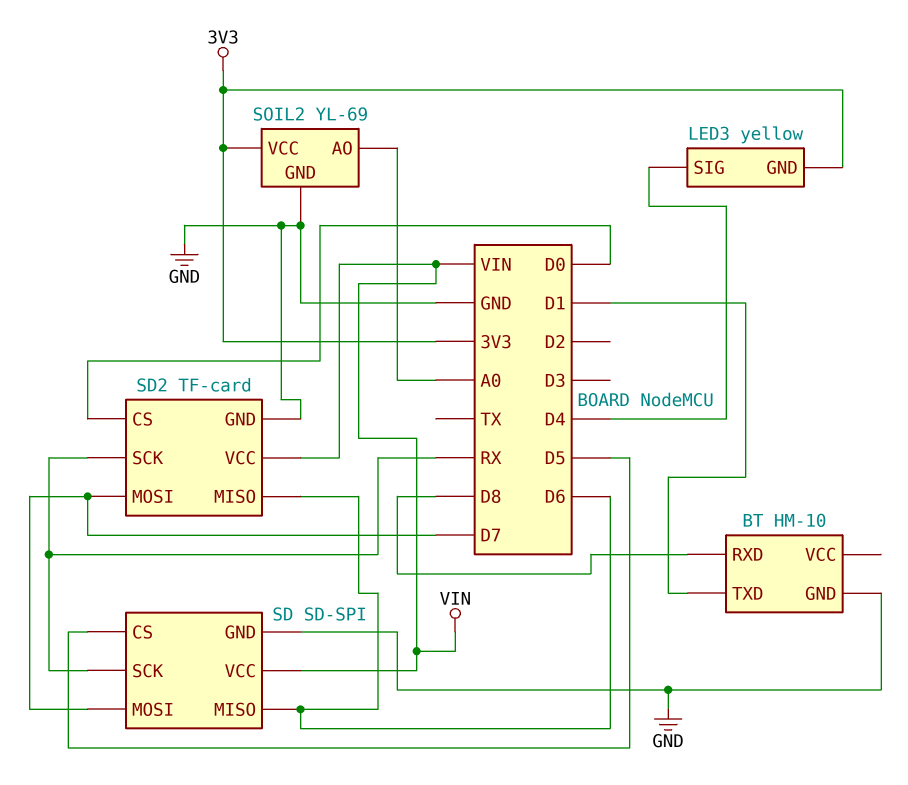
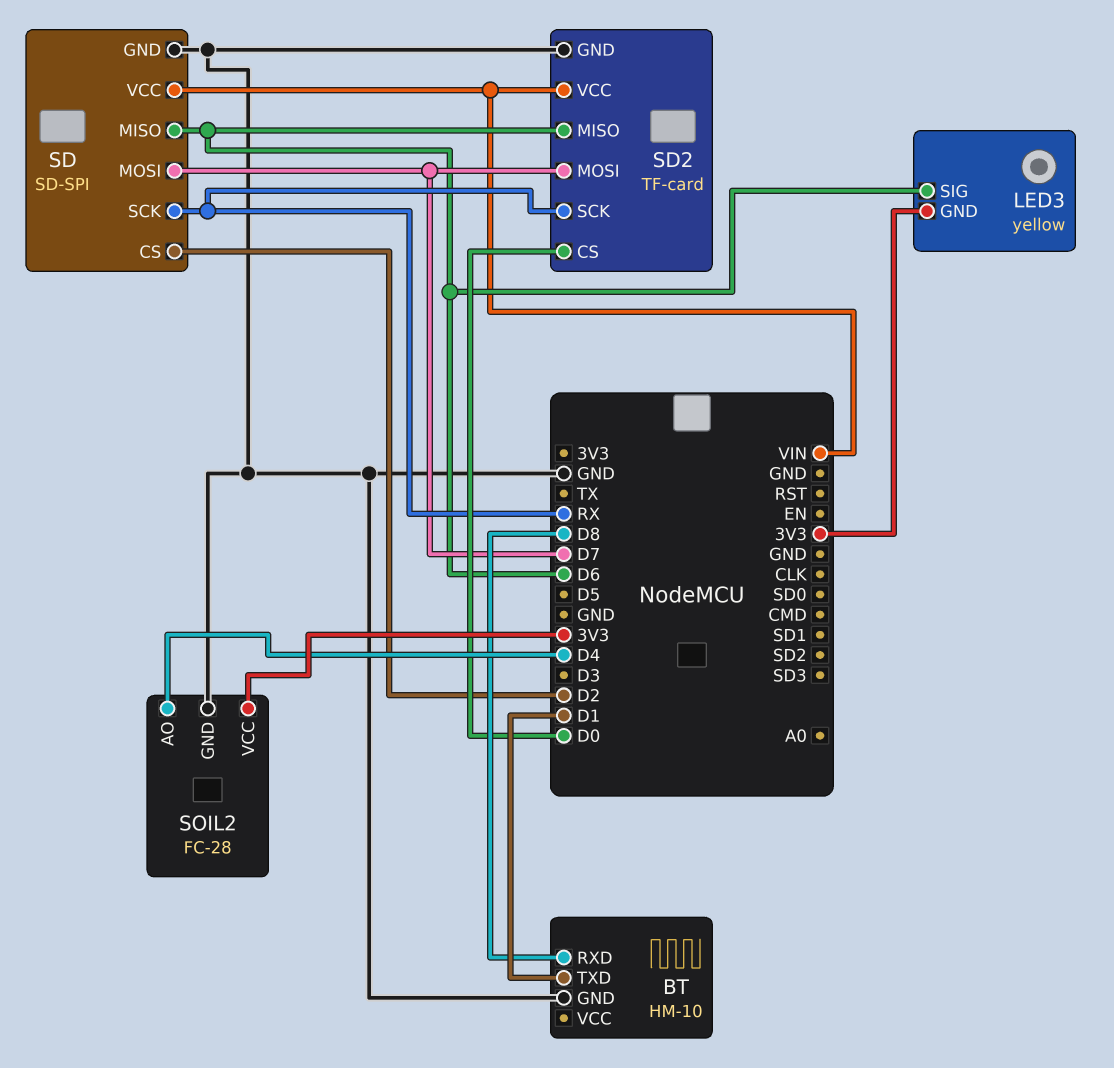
LED3 pin SIG: D4 -> D6
SD pin CS: D5 -> D2
SOIL2: YL-69 -> FC-28
SOIL2 pin AO: A0 -> D4

